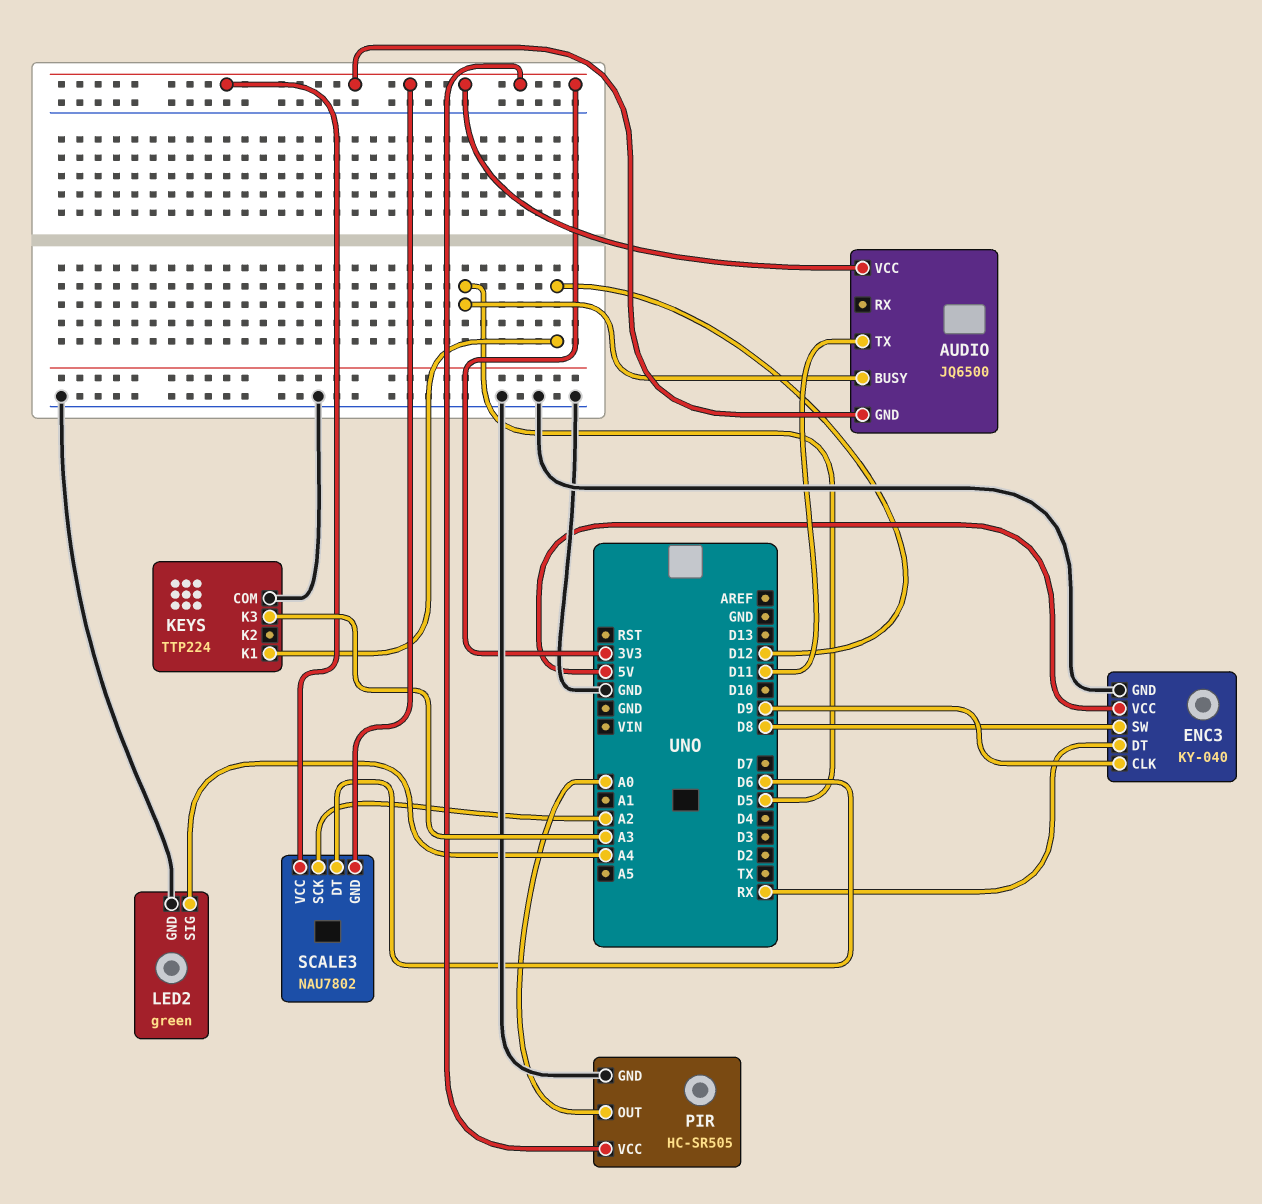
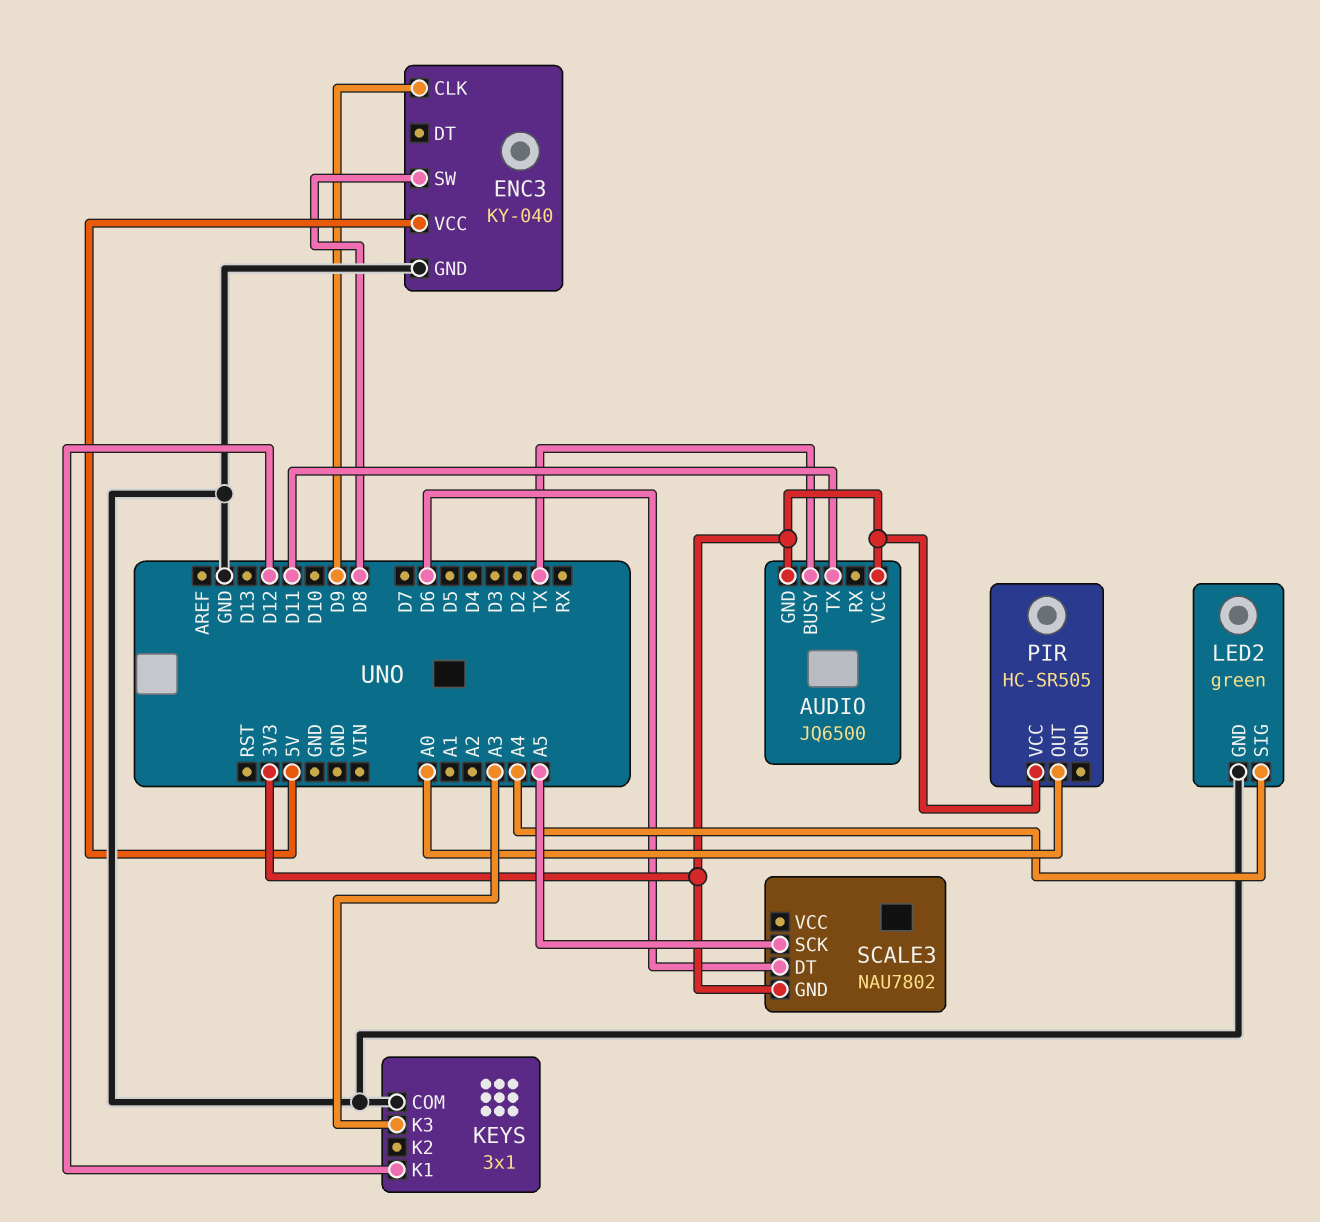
AUDIO pin BUSY: D5 -> TX
ENC3 pin DT: RX -> none
KEYS: TTP224 -> 3x1
PIR pin GND: GND -> none
SCALE3 pin SCK: A2 -> A5
SCALE3 pin VCC: 3V3 -> none

